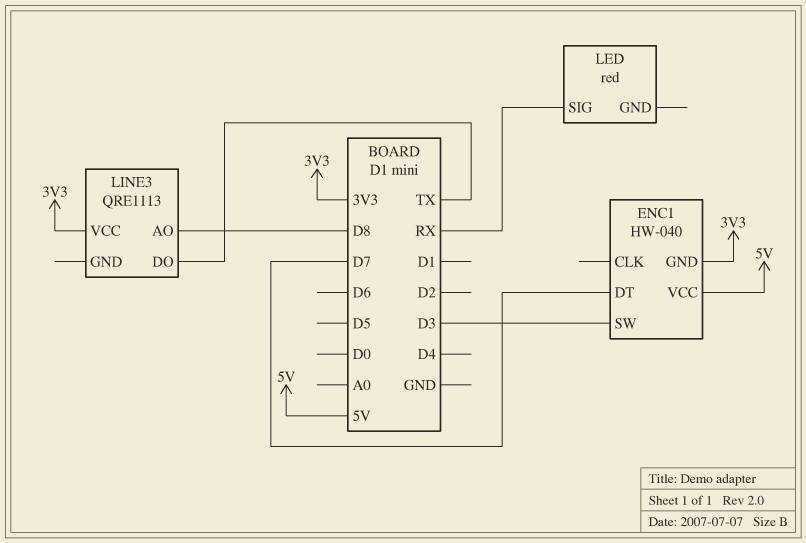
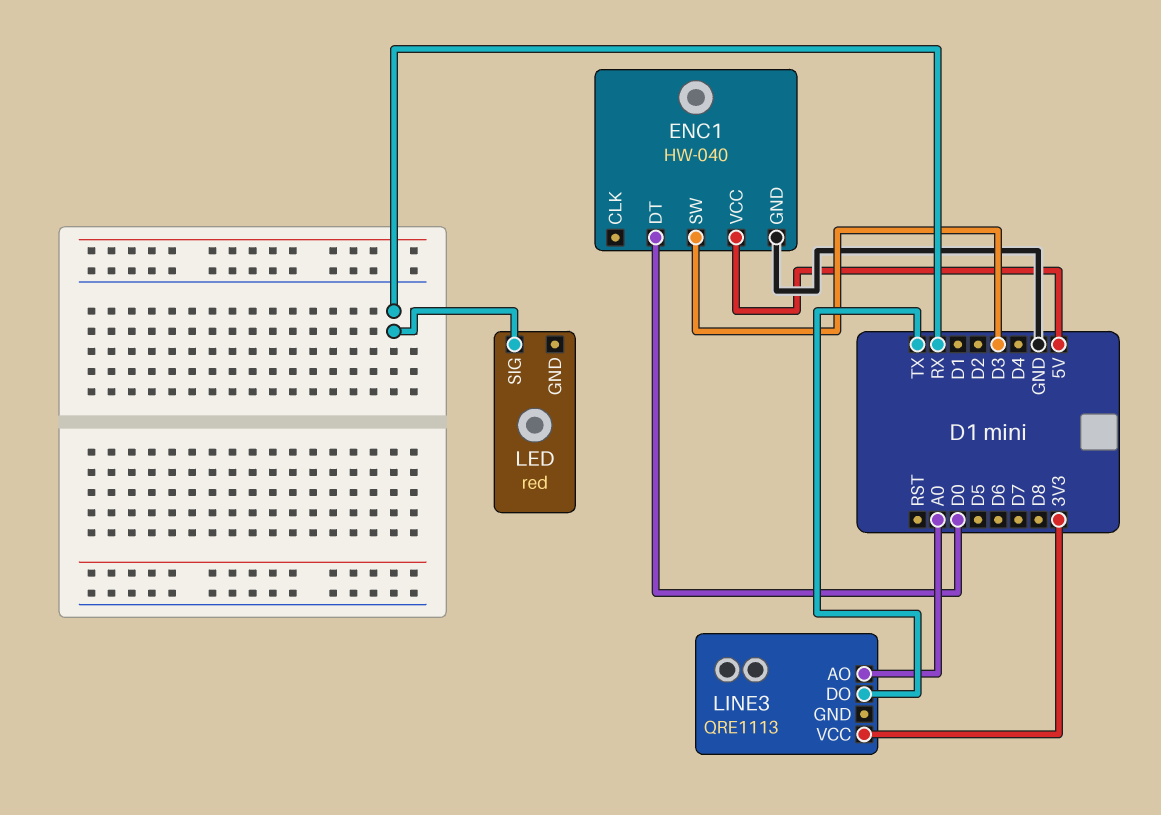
ENC1 pin DT: D7 -> D0
ENC1 pin GND: 3V3 -> GND
LINE3 pin AO: D8 -> A0

